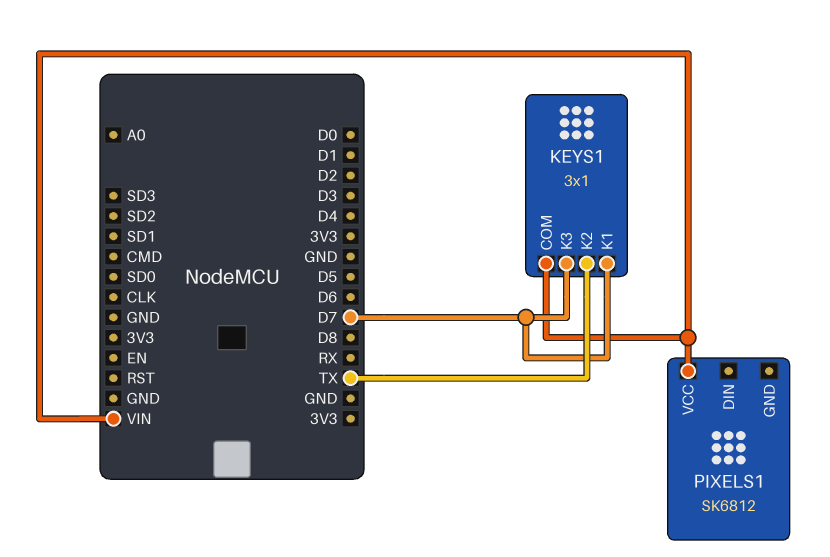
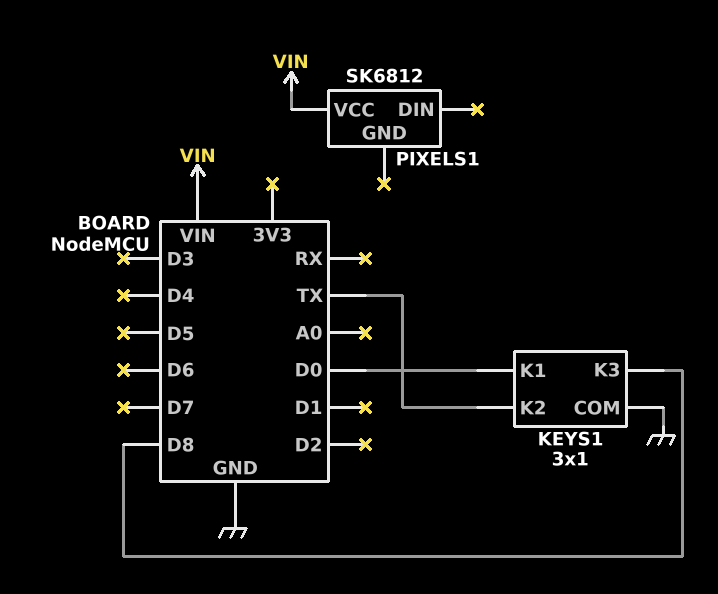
KEYS1 pin COM: VIN -> GND
KEYS1 pin K1: D7 -> D0
KEYS1 pin K3: D7 -> D8

